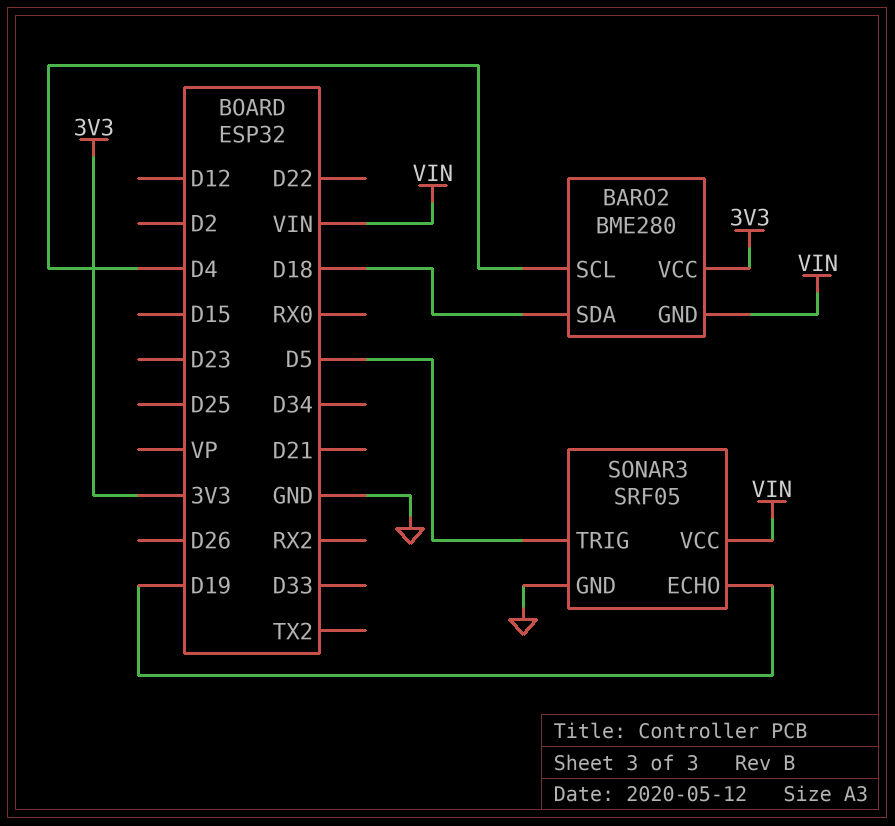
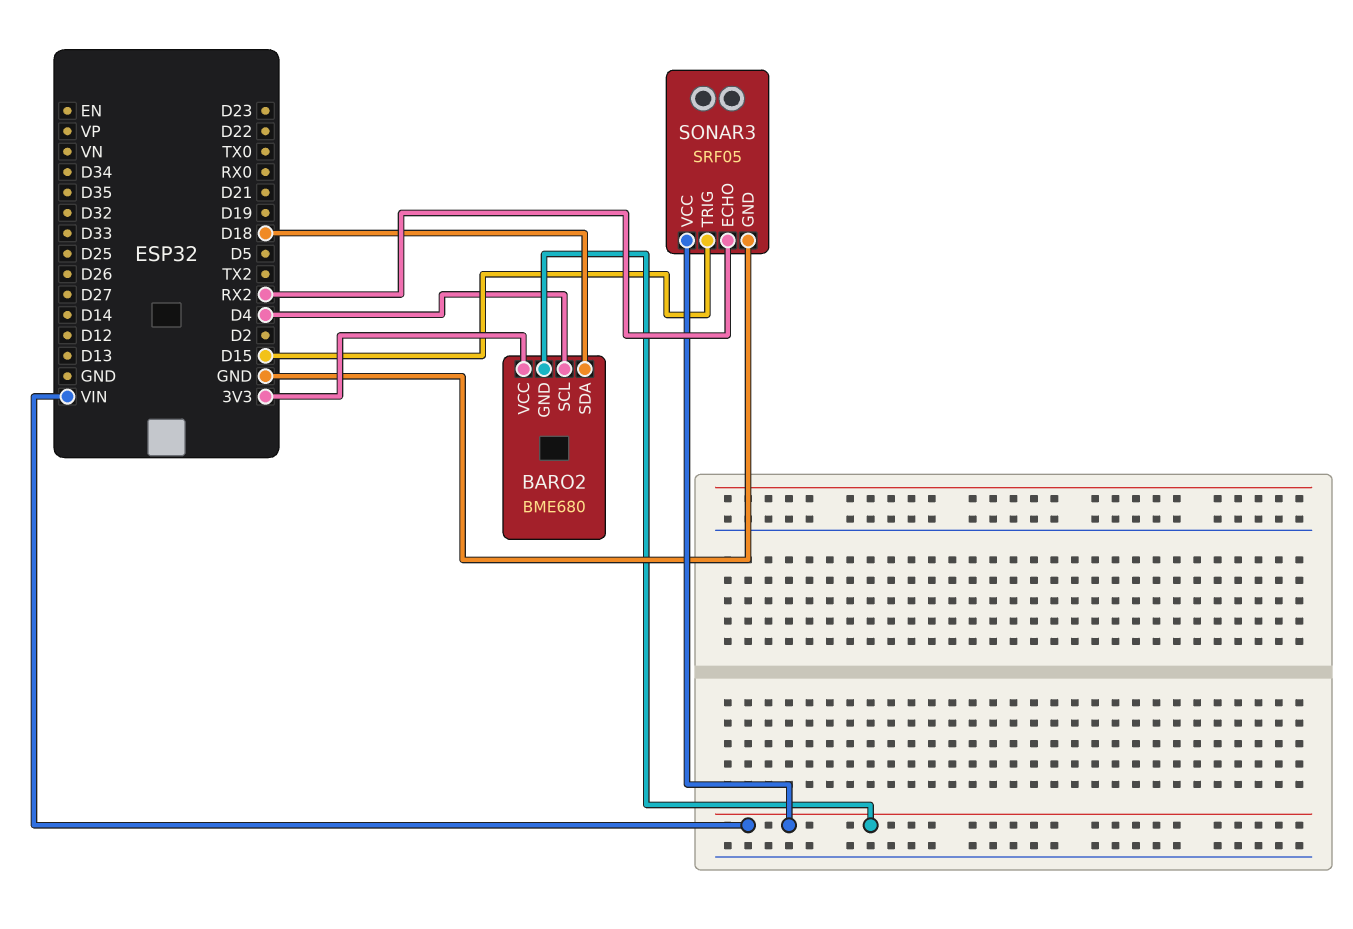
BARO2: BME280 -> BME680
SONAR3 pin ECHO: D19 -> RX2
SONAR3 pin TRIG: D5 -> D15

